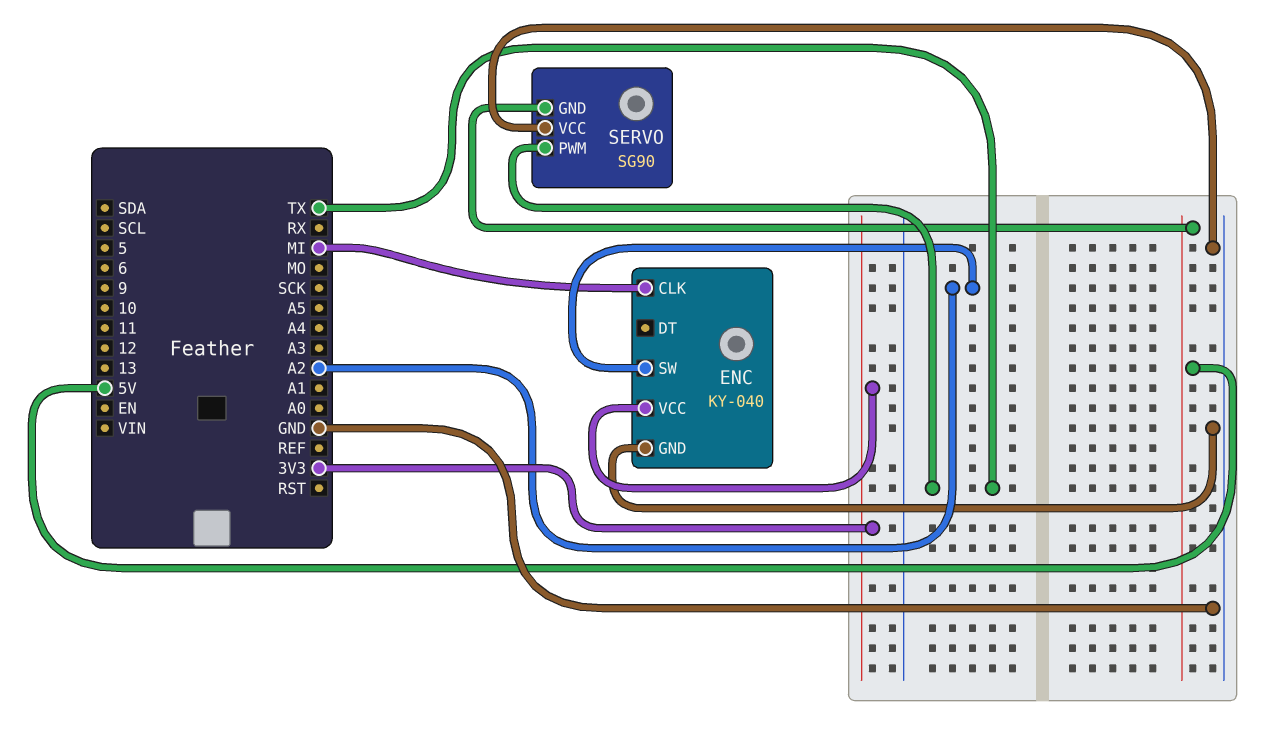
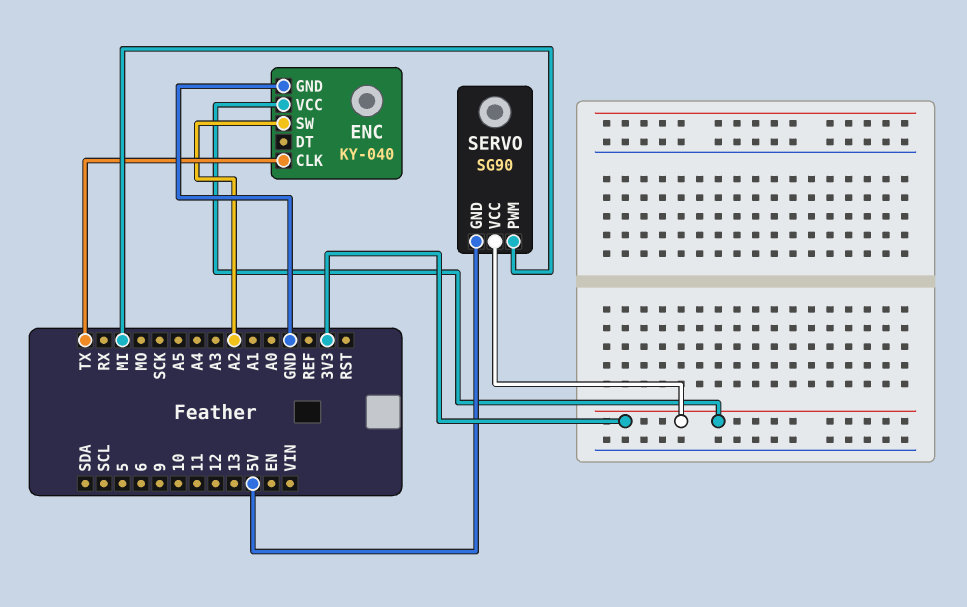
ENC pin CLK: MI -> TX
SERVO pin PWM: TX -> MI
SERVO pin VCC: GND -> 3V3

